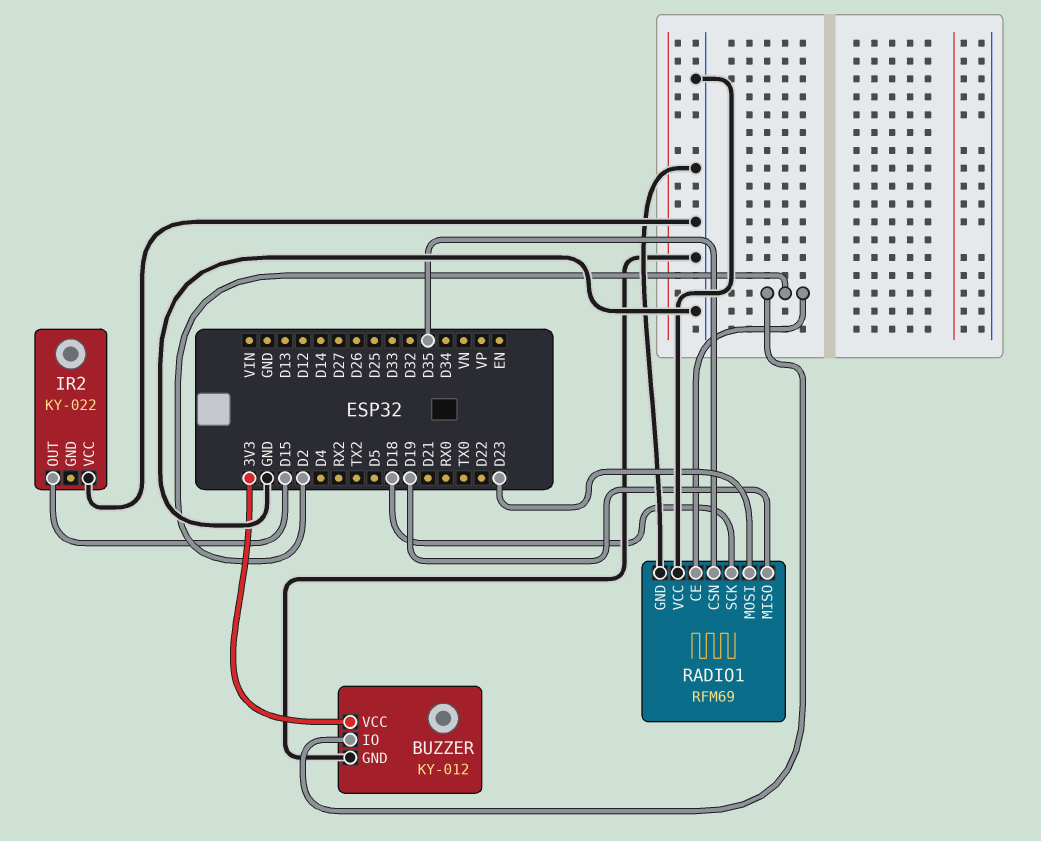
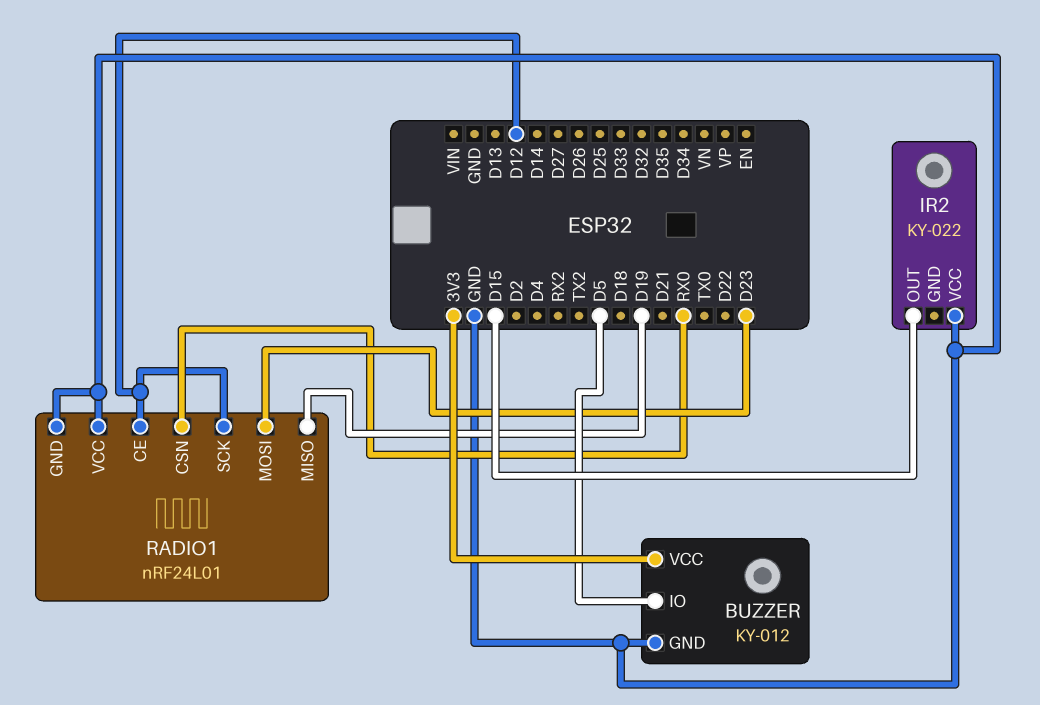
BUZZER pin IO: D2 -> D5
RADIO1: RFM69 -> nRF24L01
RADIO1 pin CE: D2 -> D12
RADIO1 pin CSN: D35 -> RX0
RADIO1 pin SCK: D18 -> D12

